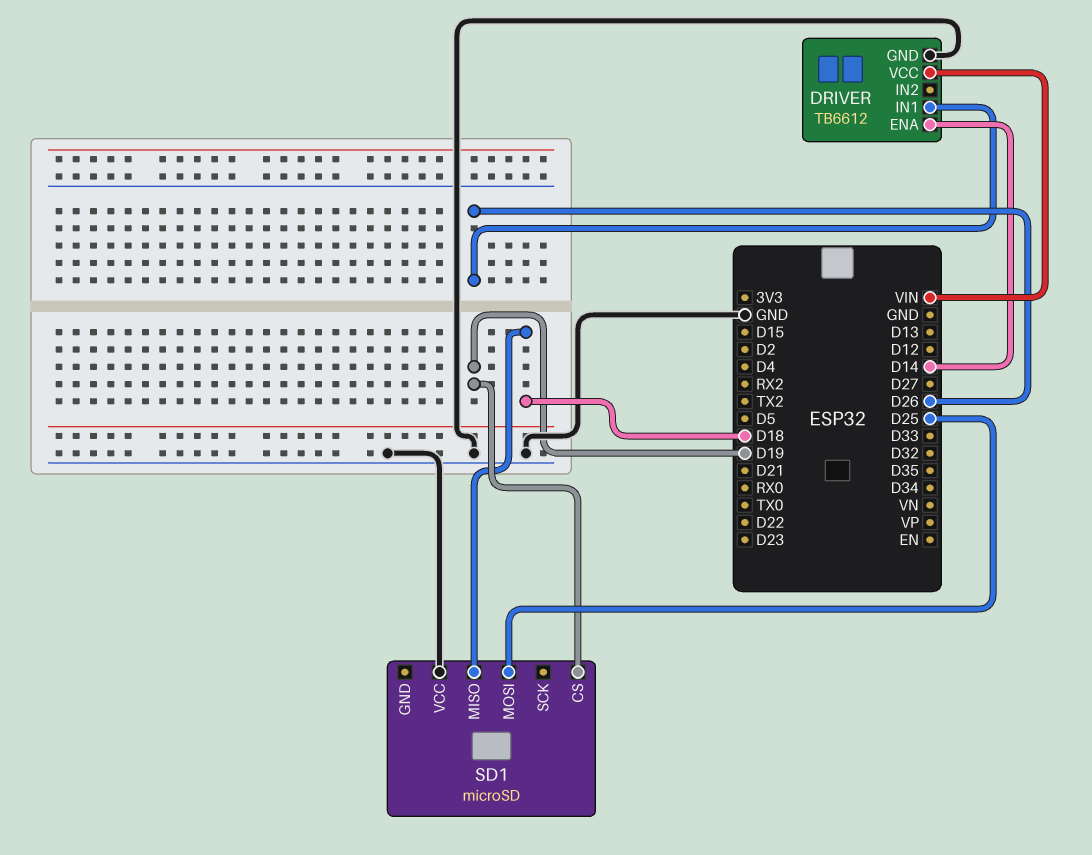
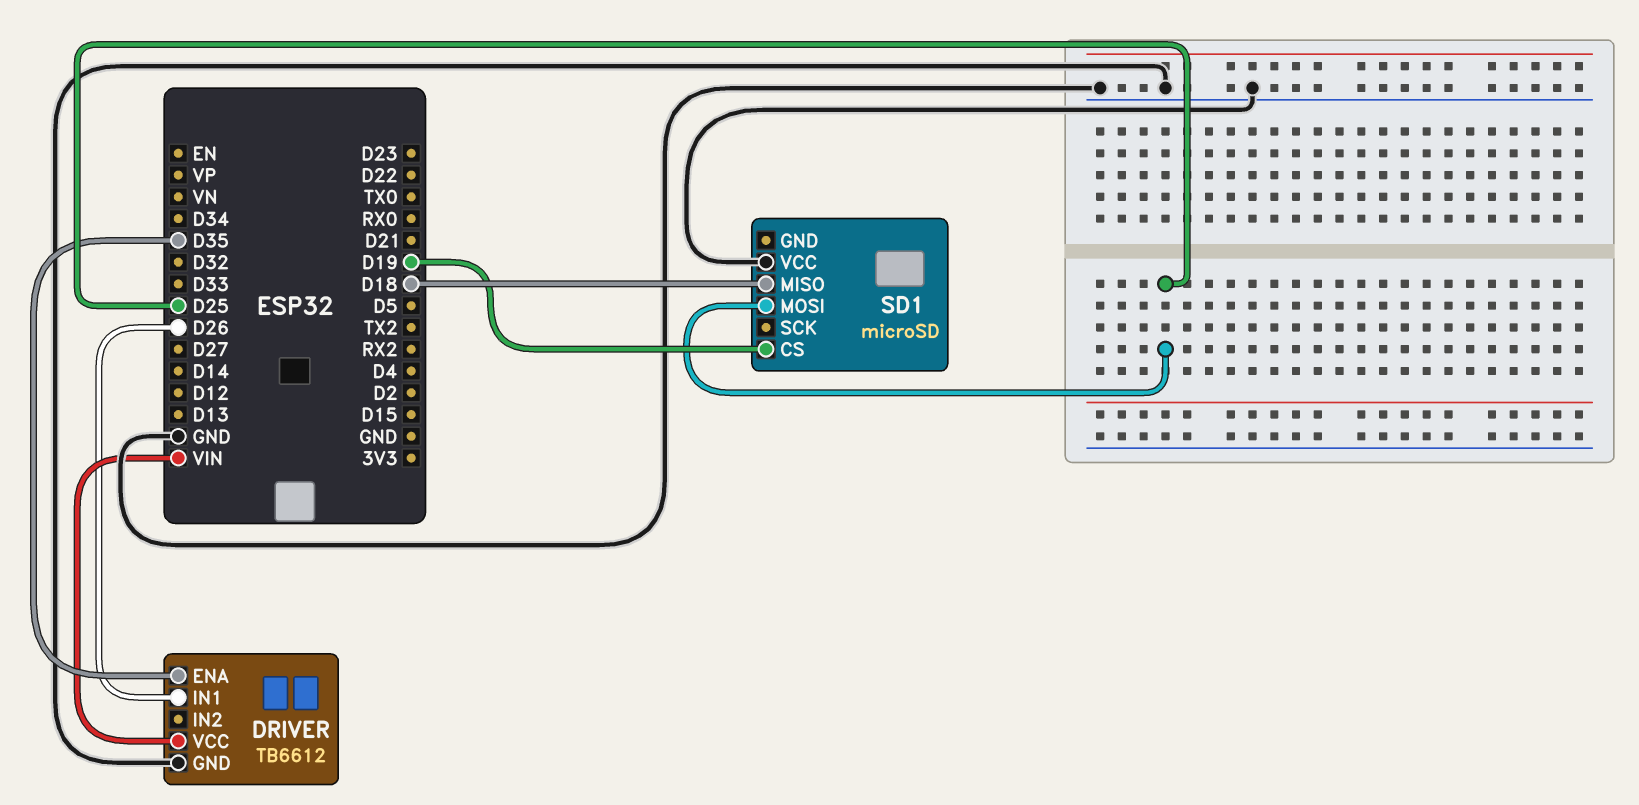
DRIVER pin ENA: D14 -> D35

